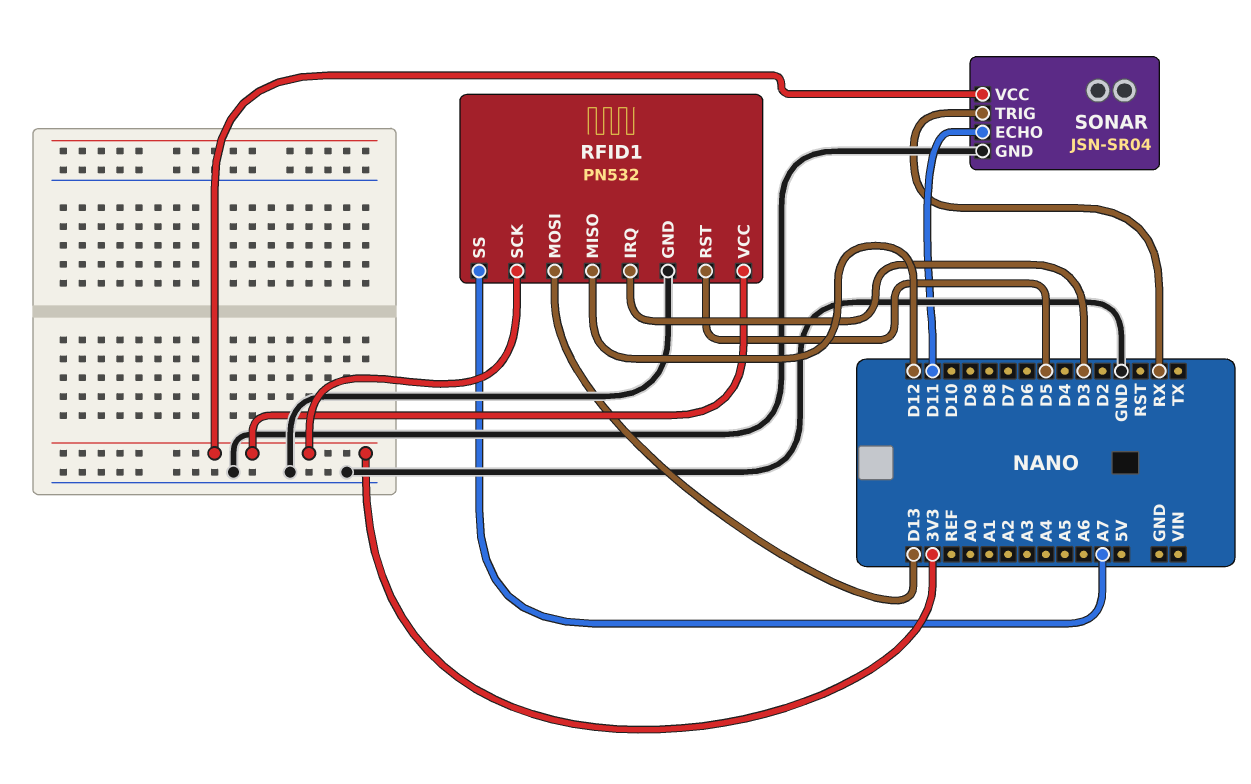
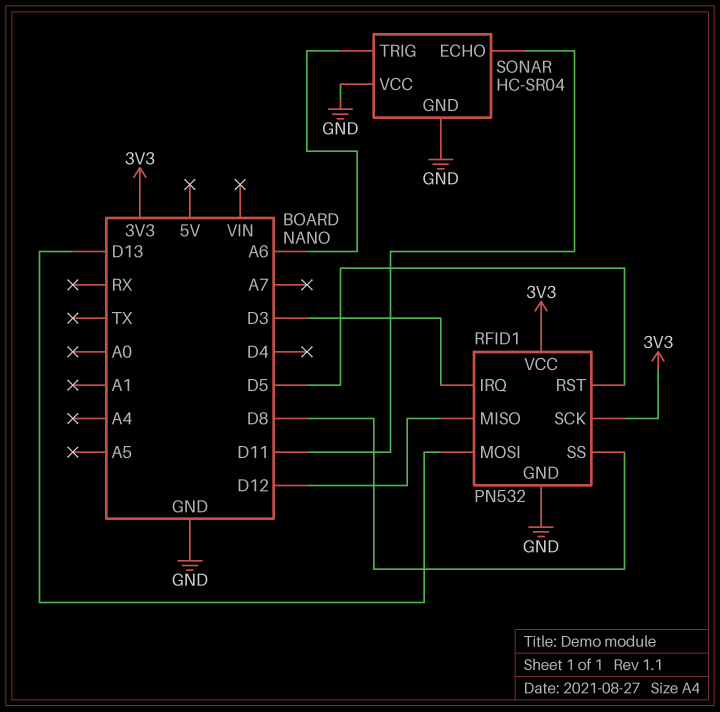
RFID1 pin SS: A7 -> D8
SONAR: JSN-SR04 -> HC-SR04
SONAR pin TRIG: RX -> A6
SONAR pin VCC: 3V3 -> GND

